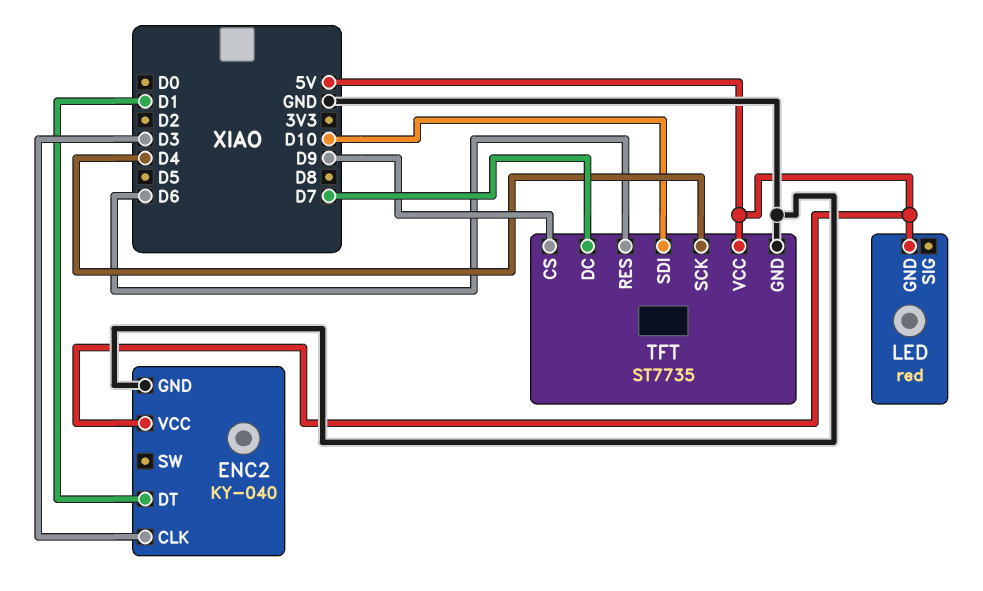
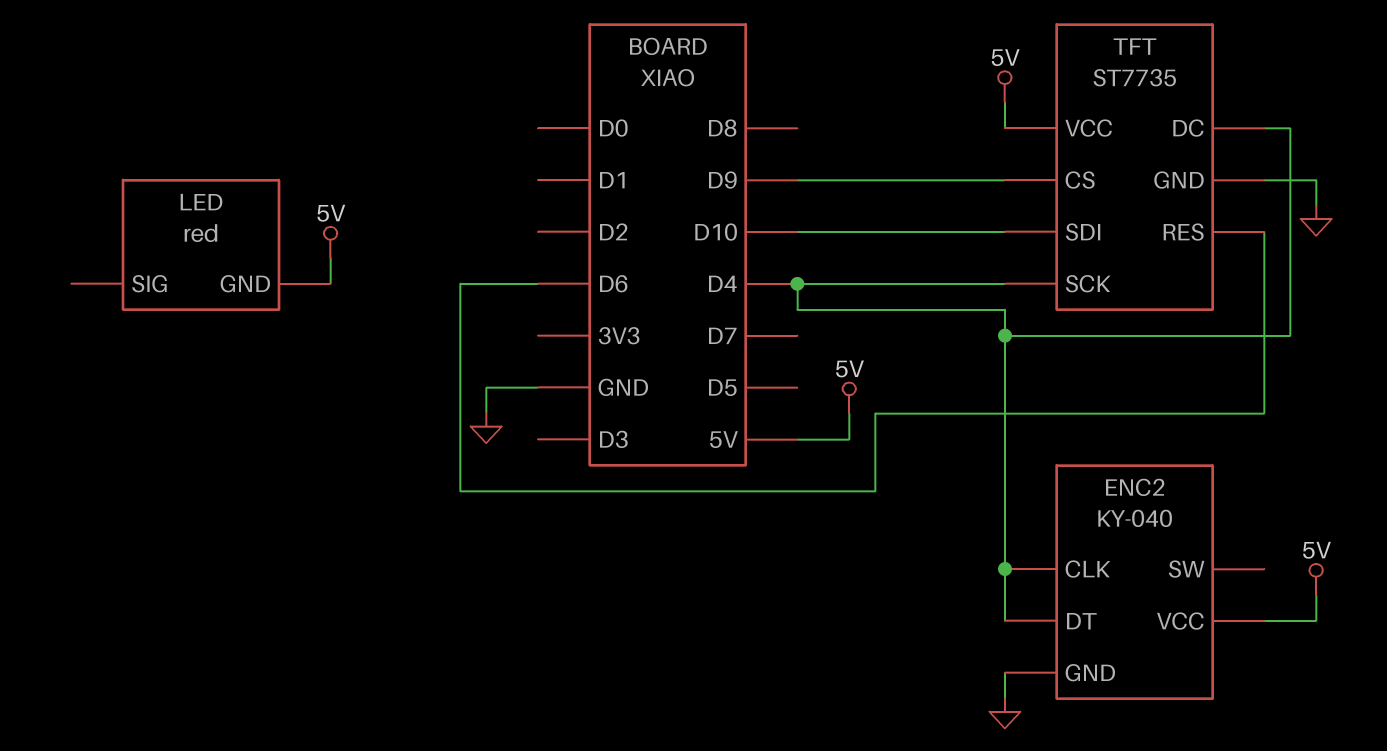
ENC2 pin CLK: D3 -> D4
ENC2 pin DT: D1 -> D4
TFT pin DC: D7 -> D4

